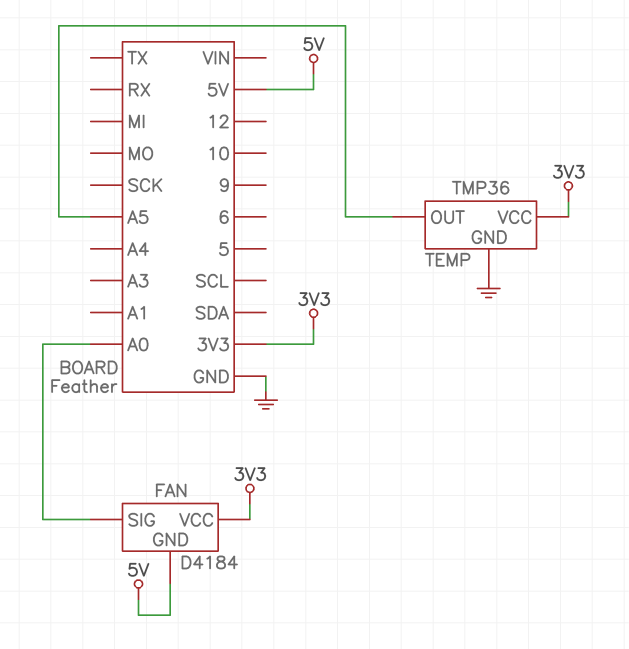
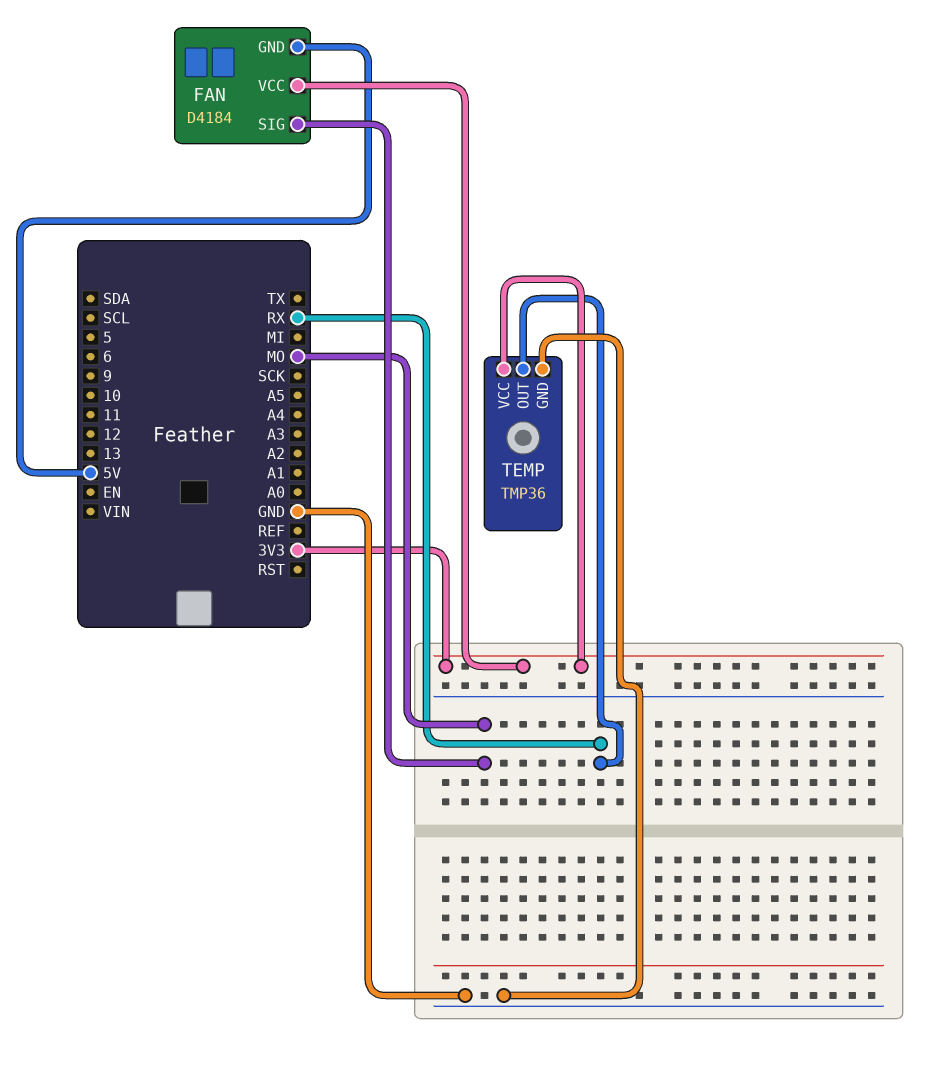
FAN pin SIG: A0 -> MO
TEMP pin OUT: A5 -> RX

